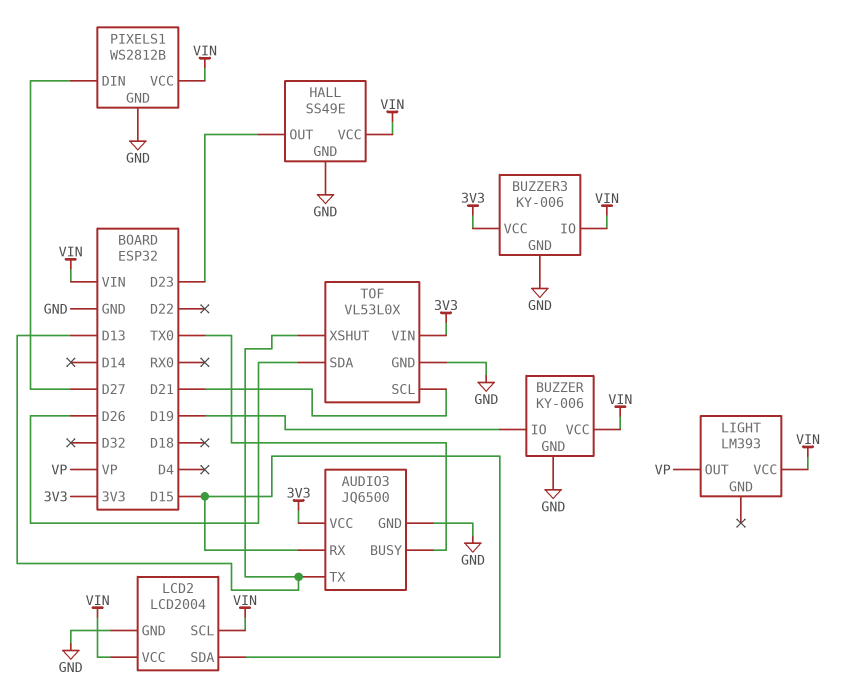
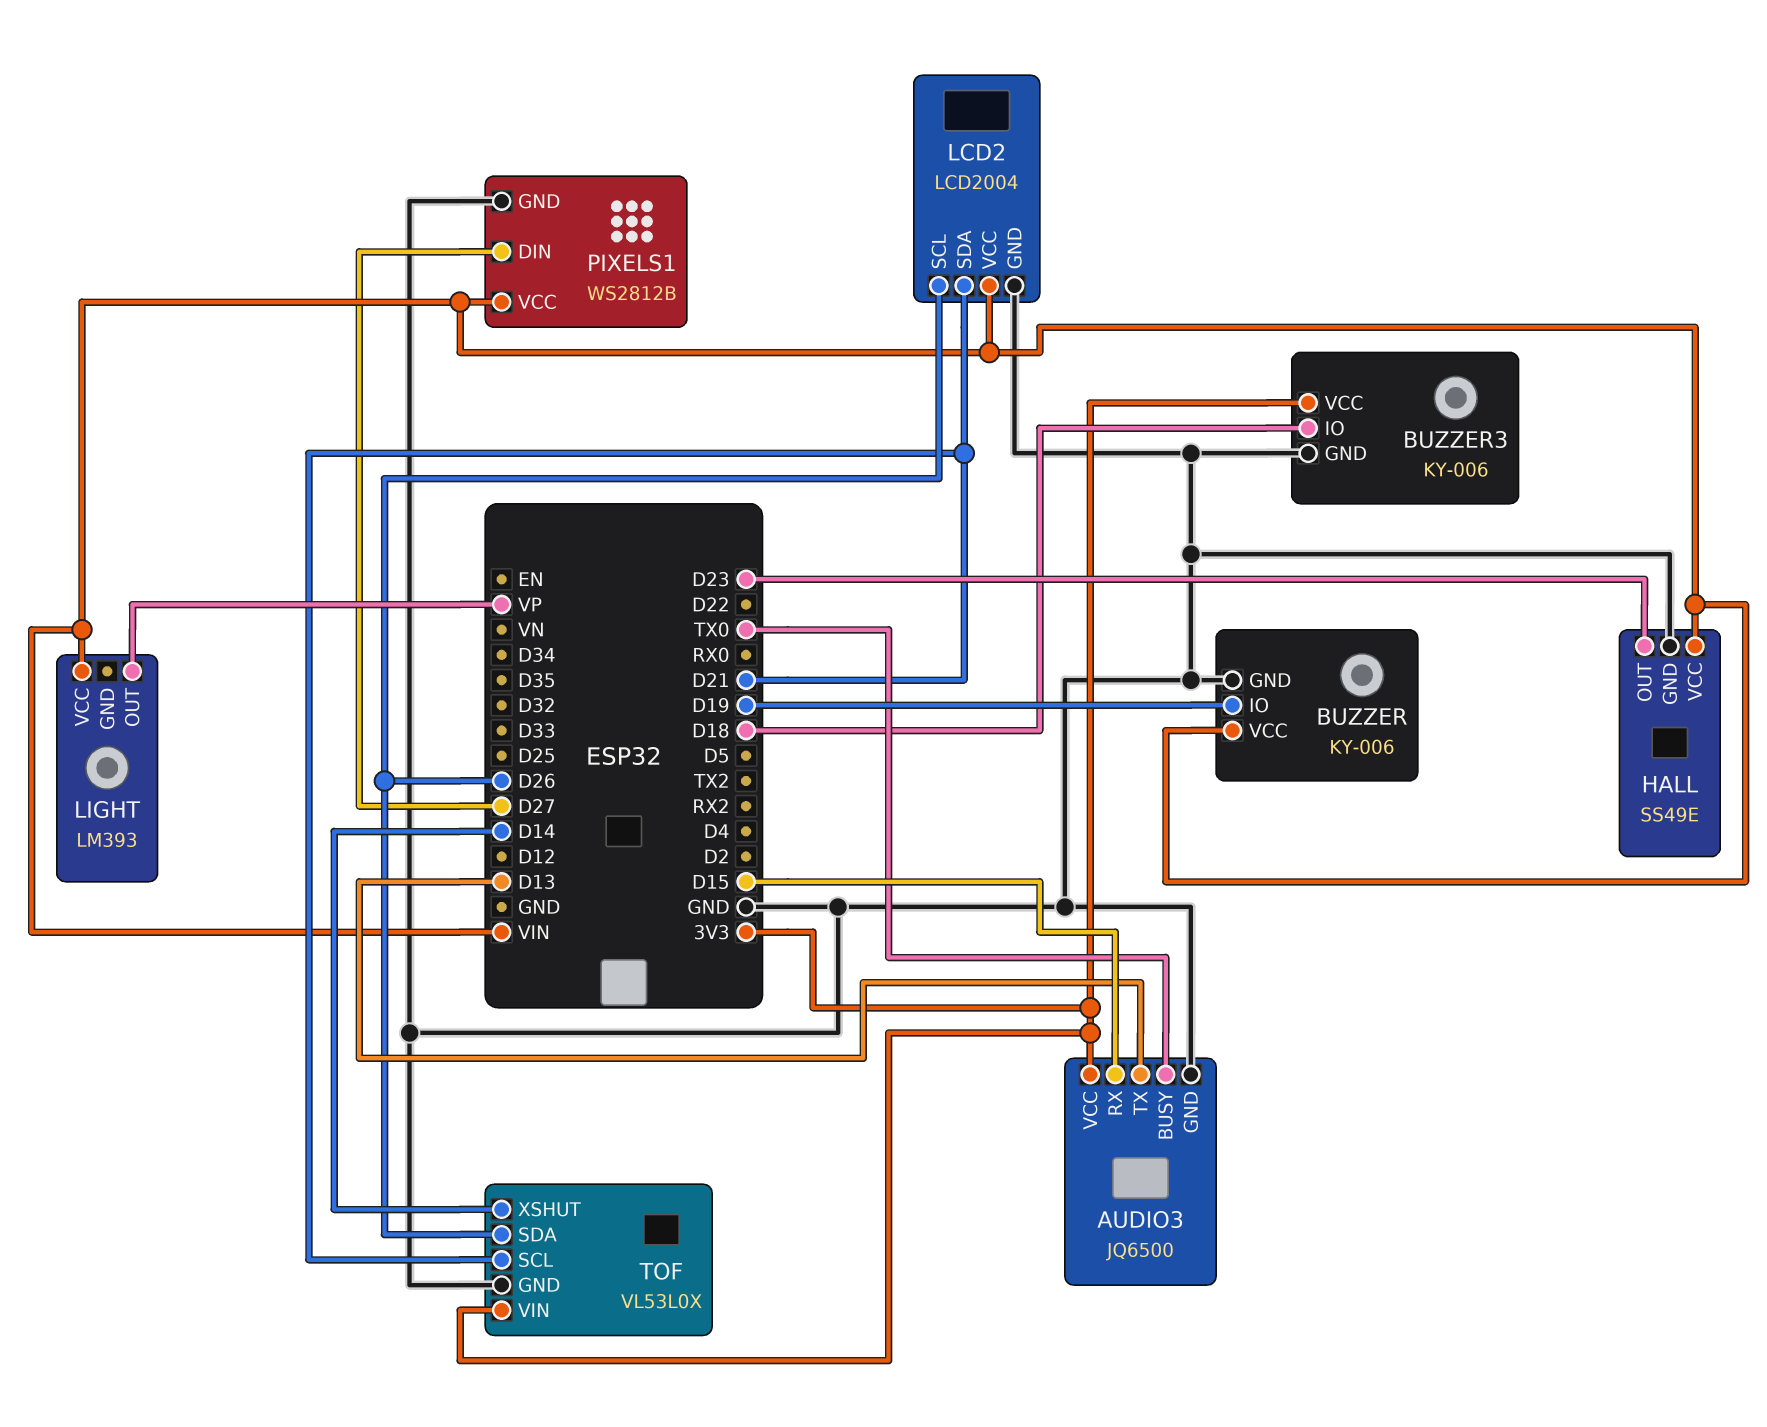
BUZZER3 pin IO: VIN -> D18
LCD2 pin SCL: VIN -> D26
LCD2 pin SDA: D15 -> D21
TOF pin XSHUT: D13 -> D14

